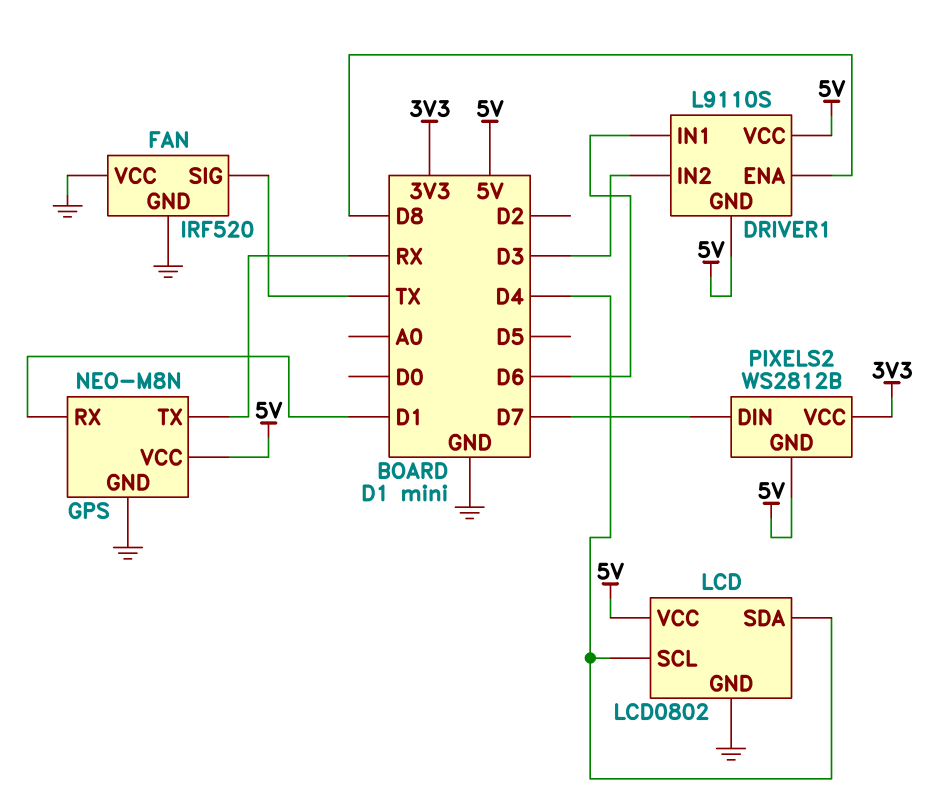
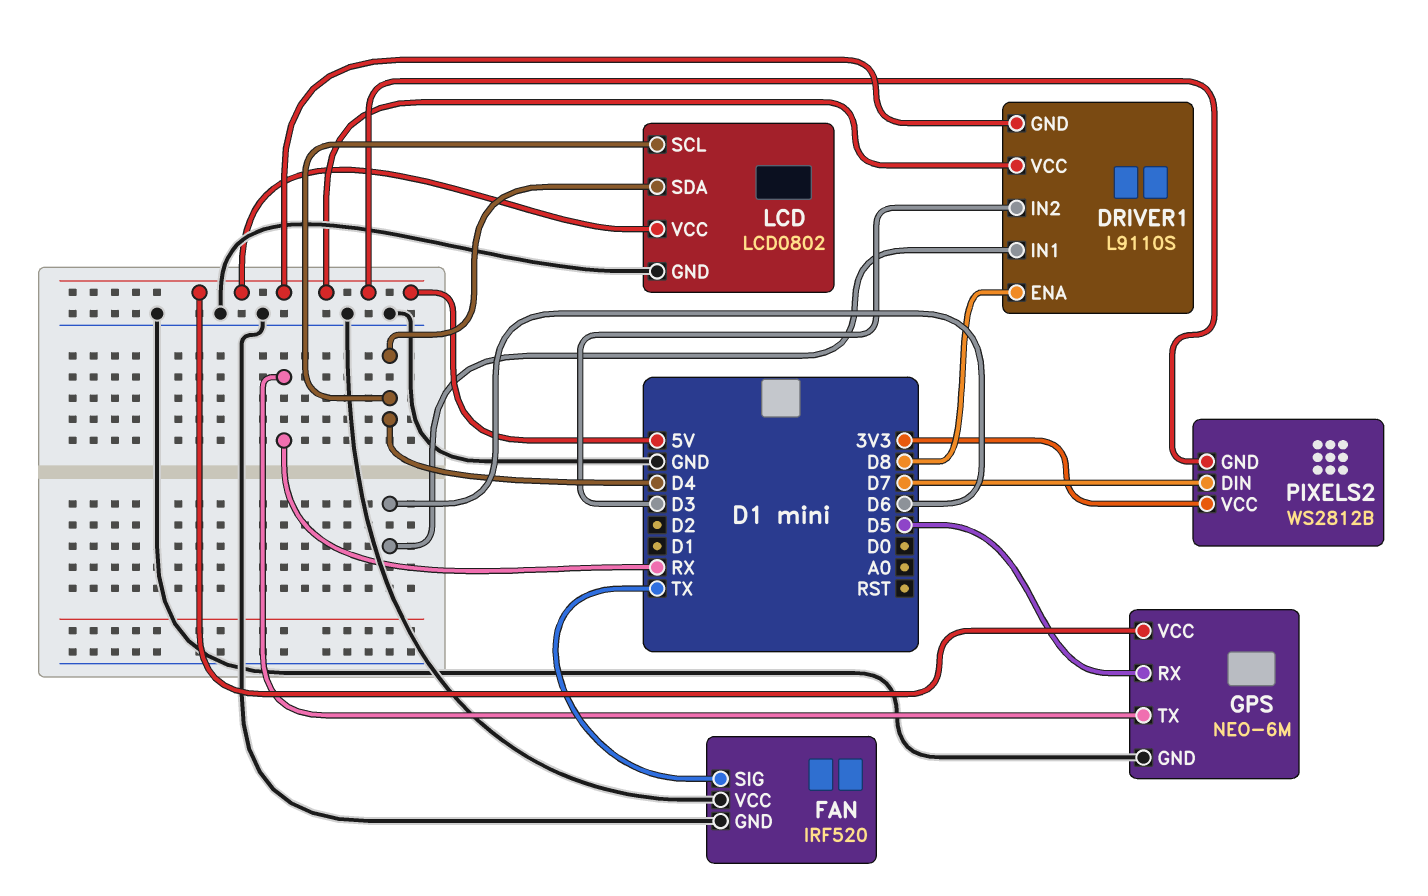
GPS: NEO-M8N -> NEO-6M
GPS pin RX: D1 -> D5

